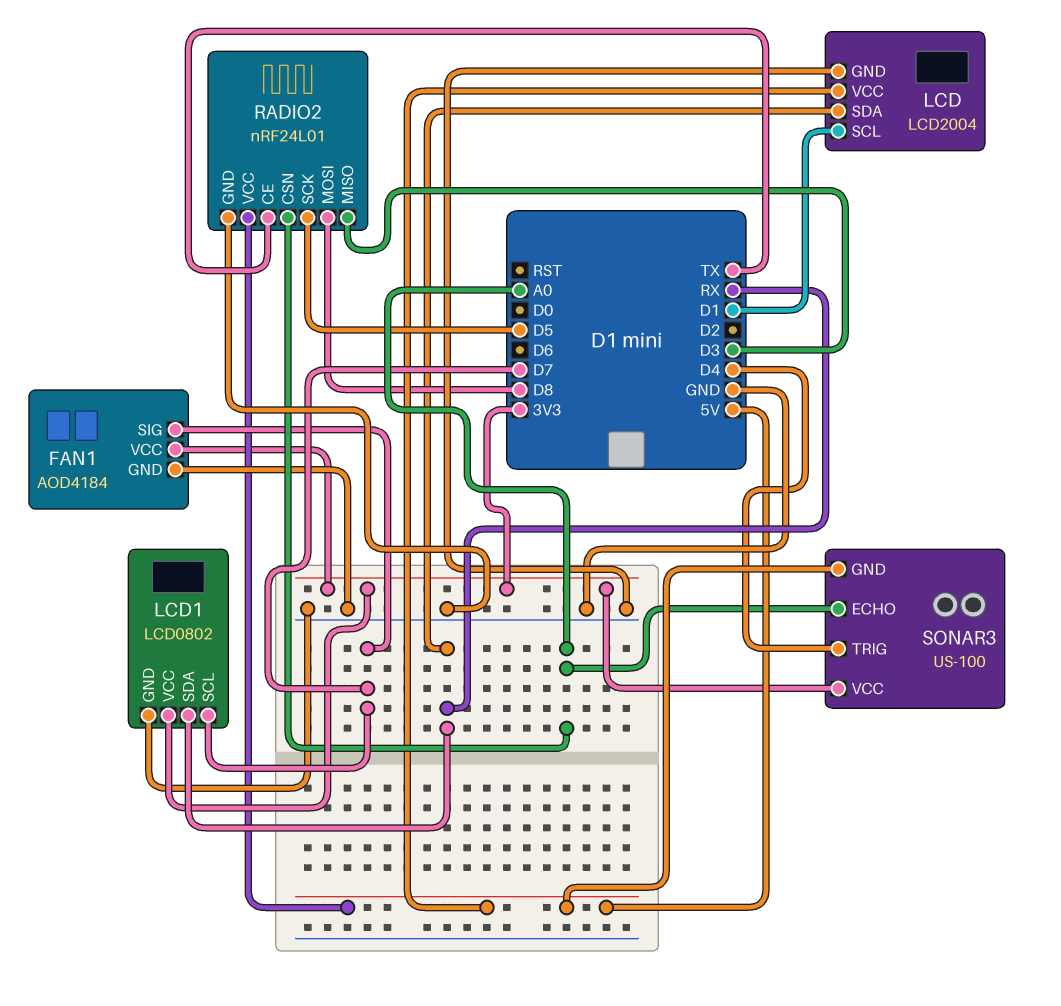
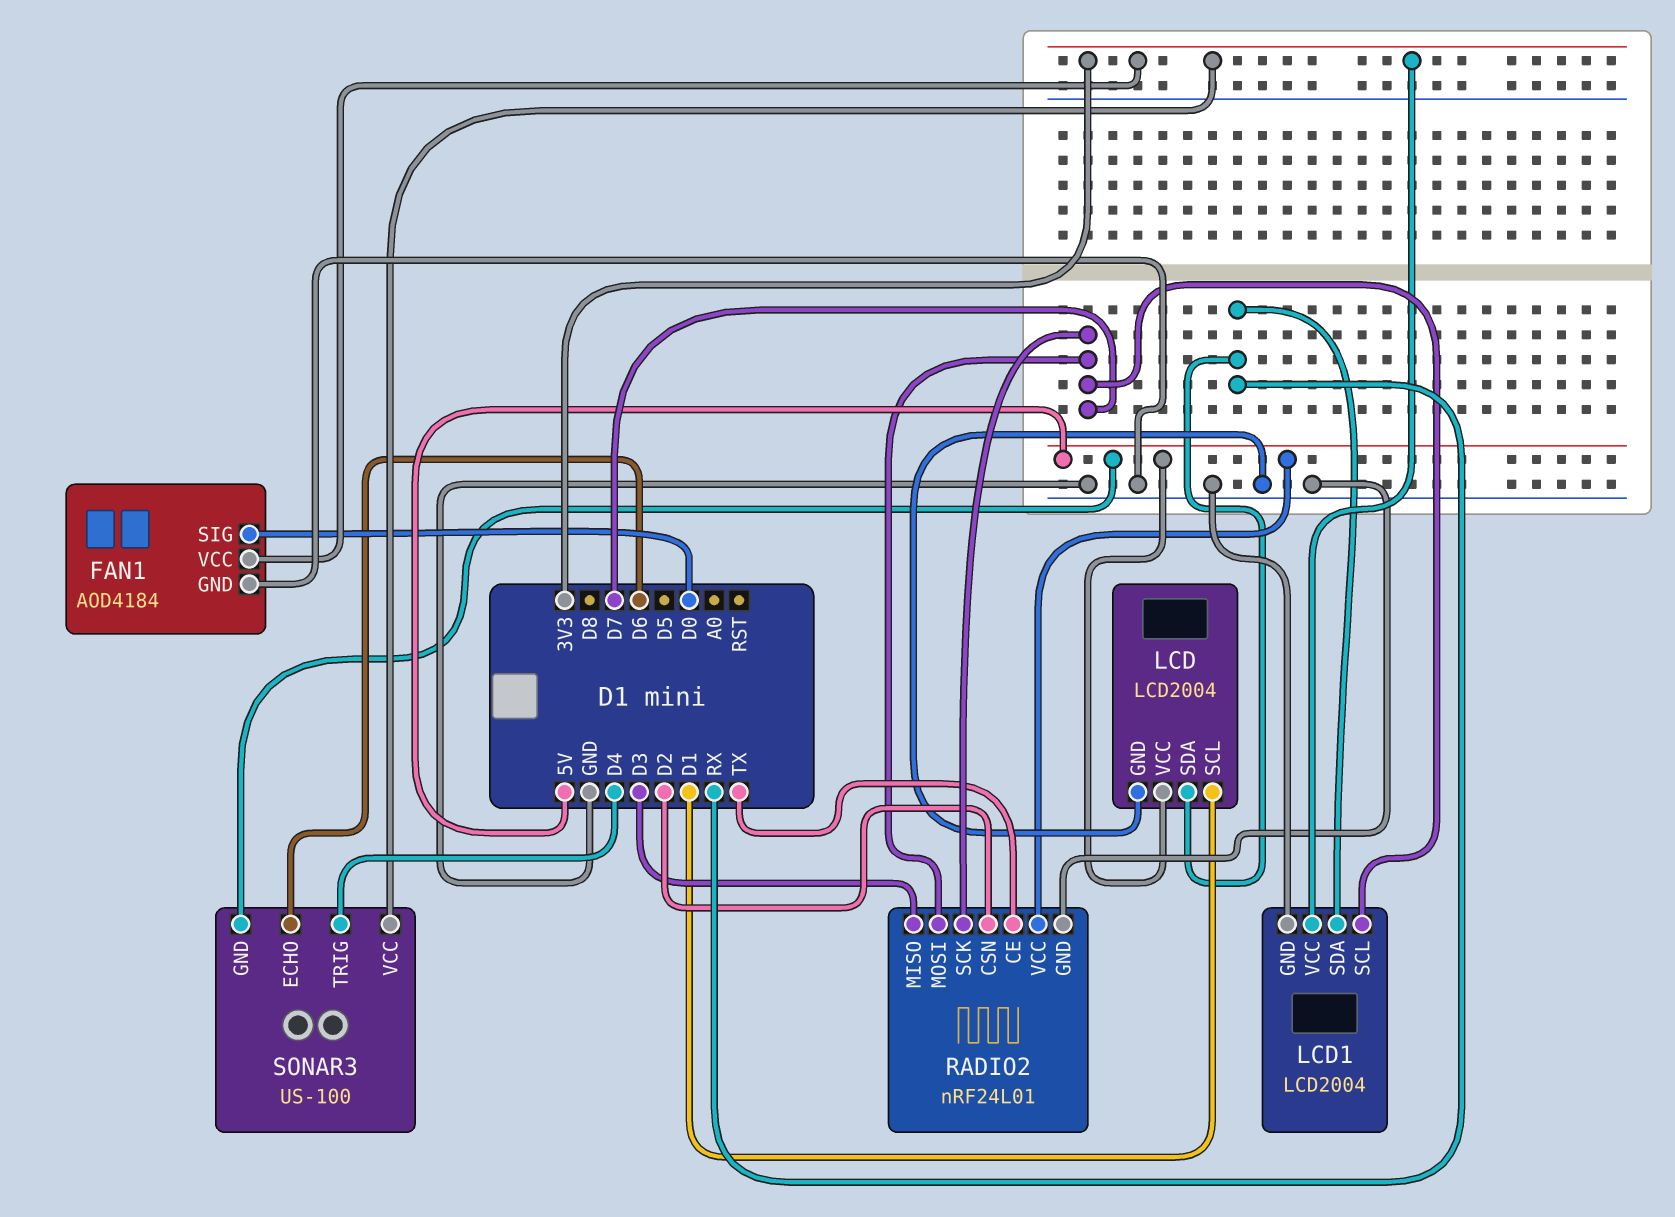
FAN1 pin SIG: D7 -> D0
LCD1: LCD0802 -> LCD2004
RADIO2 pin CSN: A0 -> D2
RADIO2 pin MOSI: D8 -> D7
RADIO2 pin SCK: D5 -> D7
SONAR3 pin ECHO: A0 -> D6

